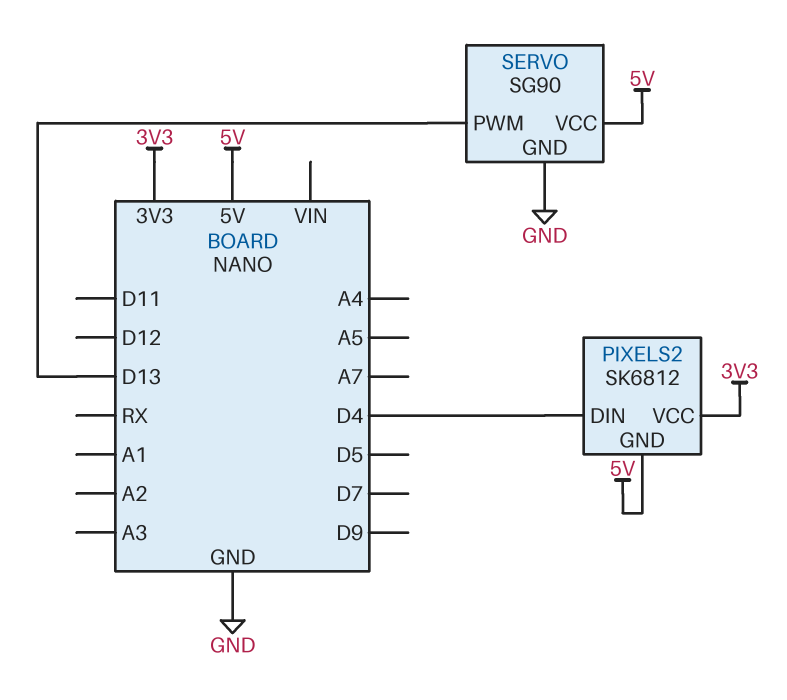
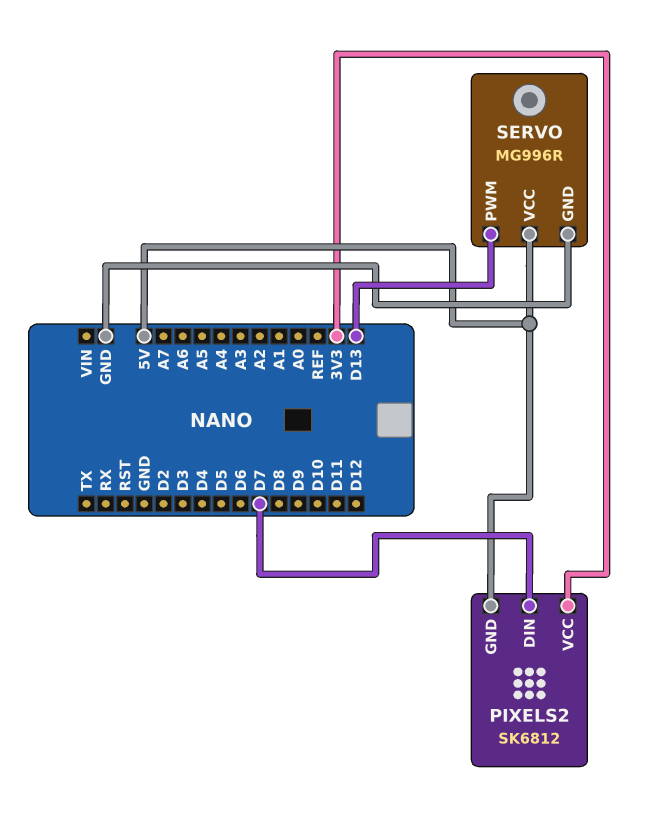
PIXELS2 pin DIN: D4 -> D7
SERVO: SG90 -> MG996R

